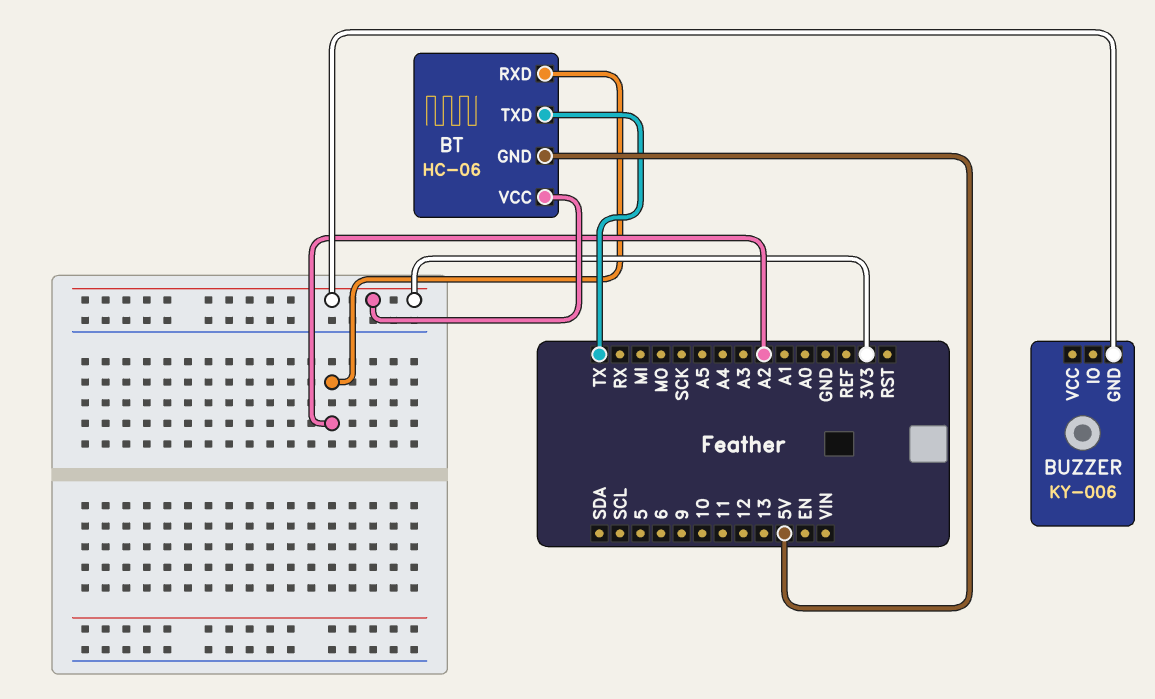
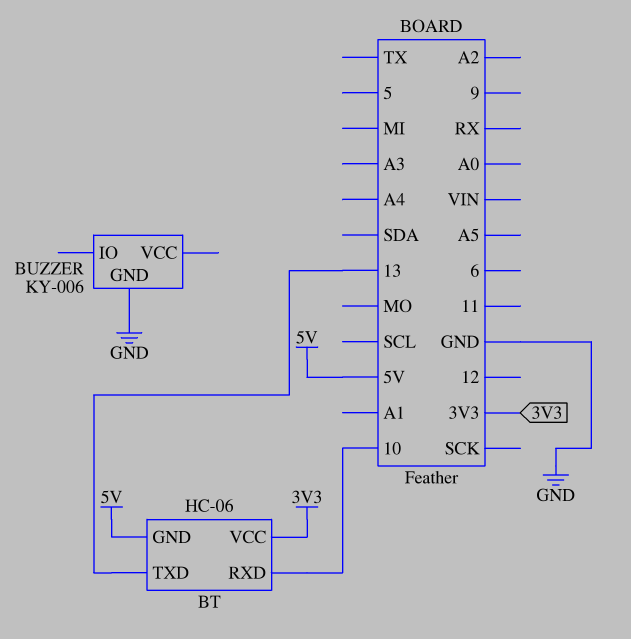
BT pin RXD: A2 -> 10
BT pin TXD: TX -> 13
BUZZER pin GND: 3V3 -> GND

